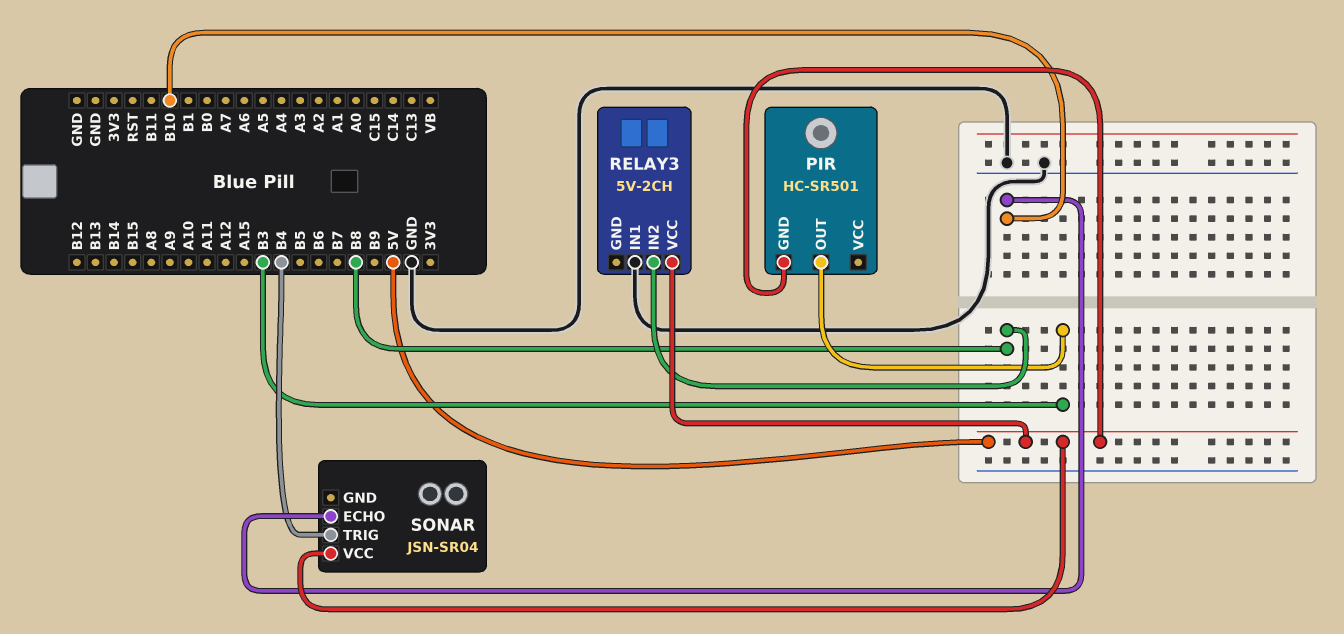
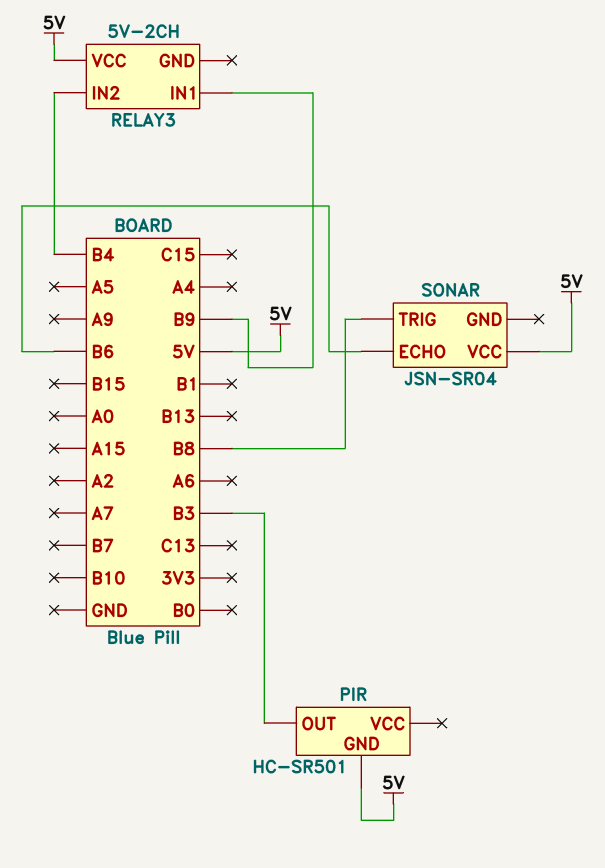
RELAY3 pin IN1: GND -> B9
RELAY3 pin IN2: B8 -> B4
SONAR pin ECHO: B10 -> B6
SONAR pin TRIG: B4 -> B8

